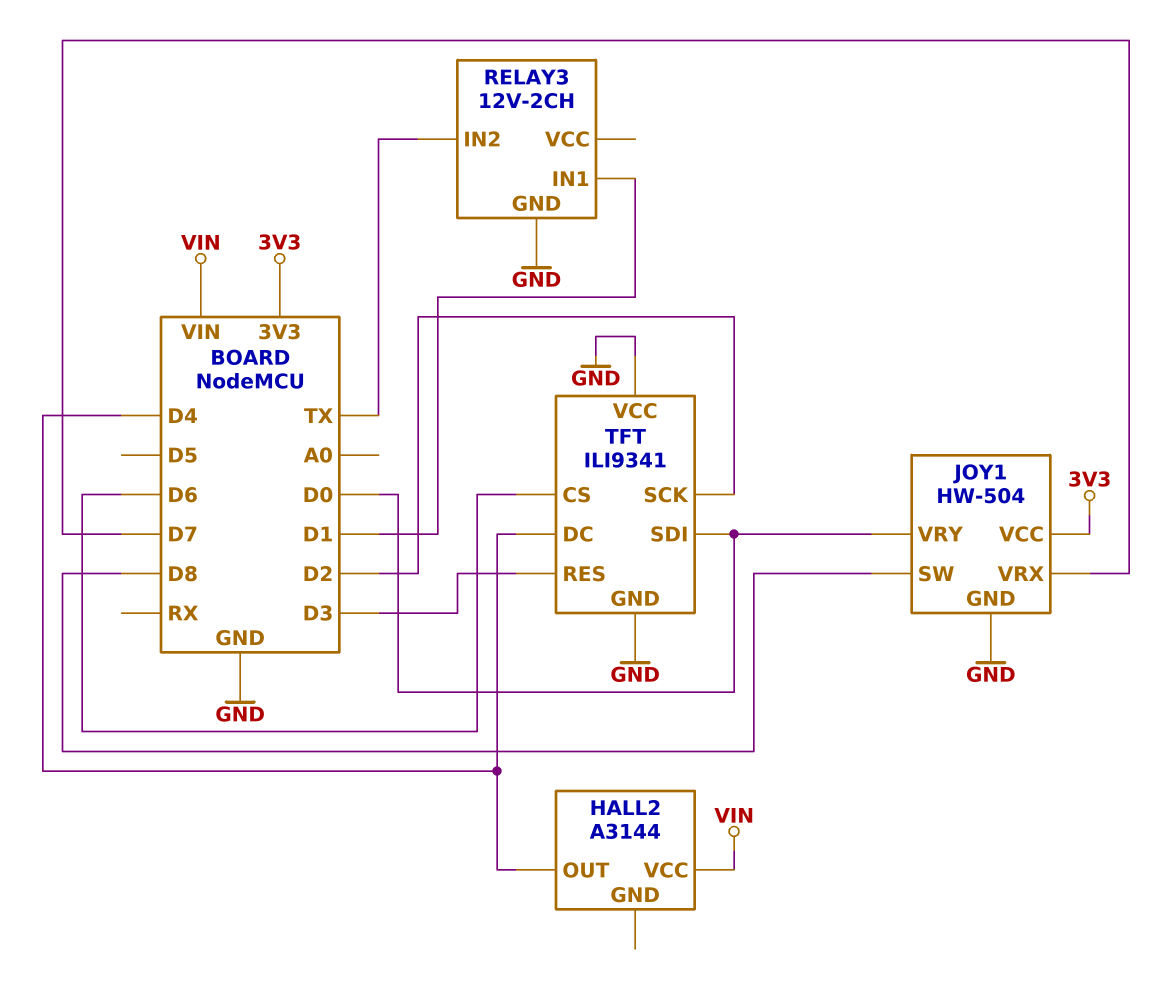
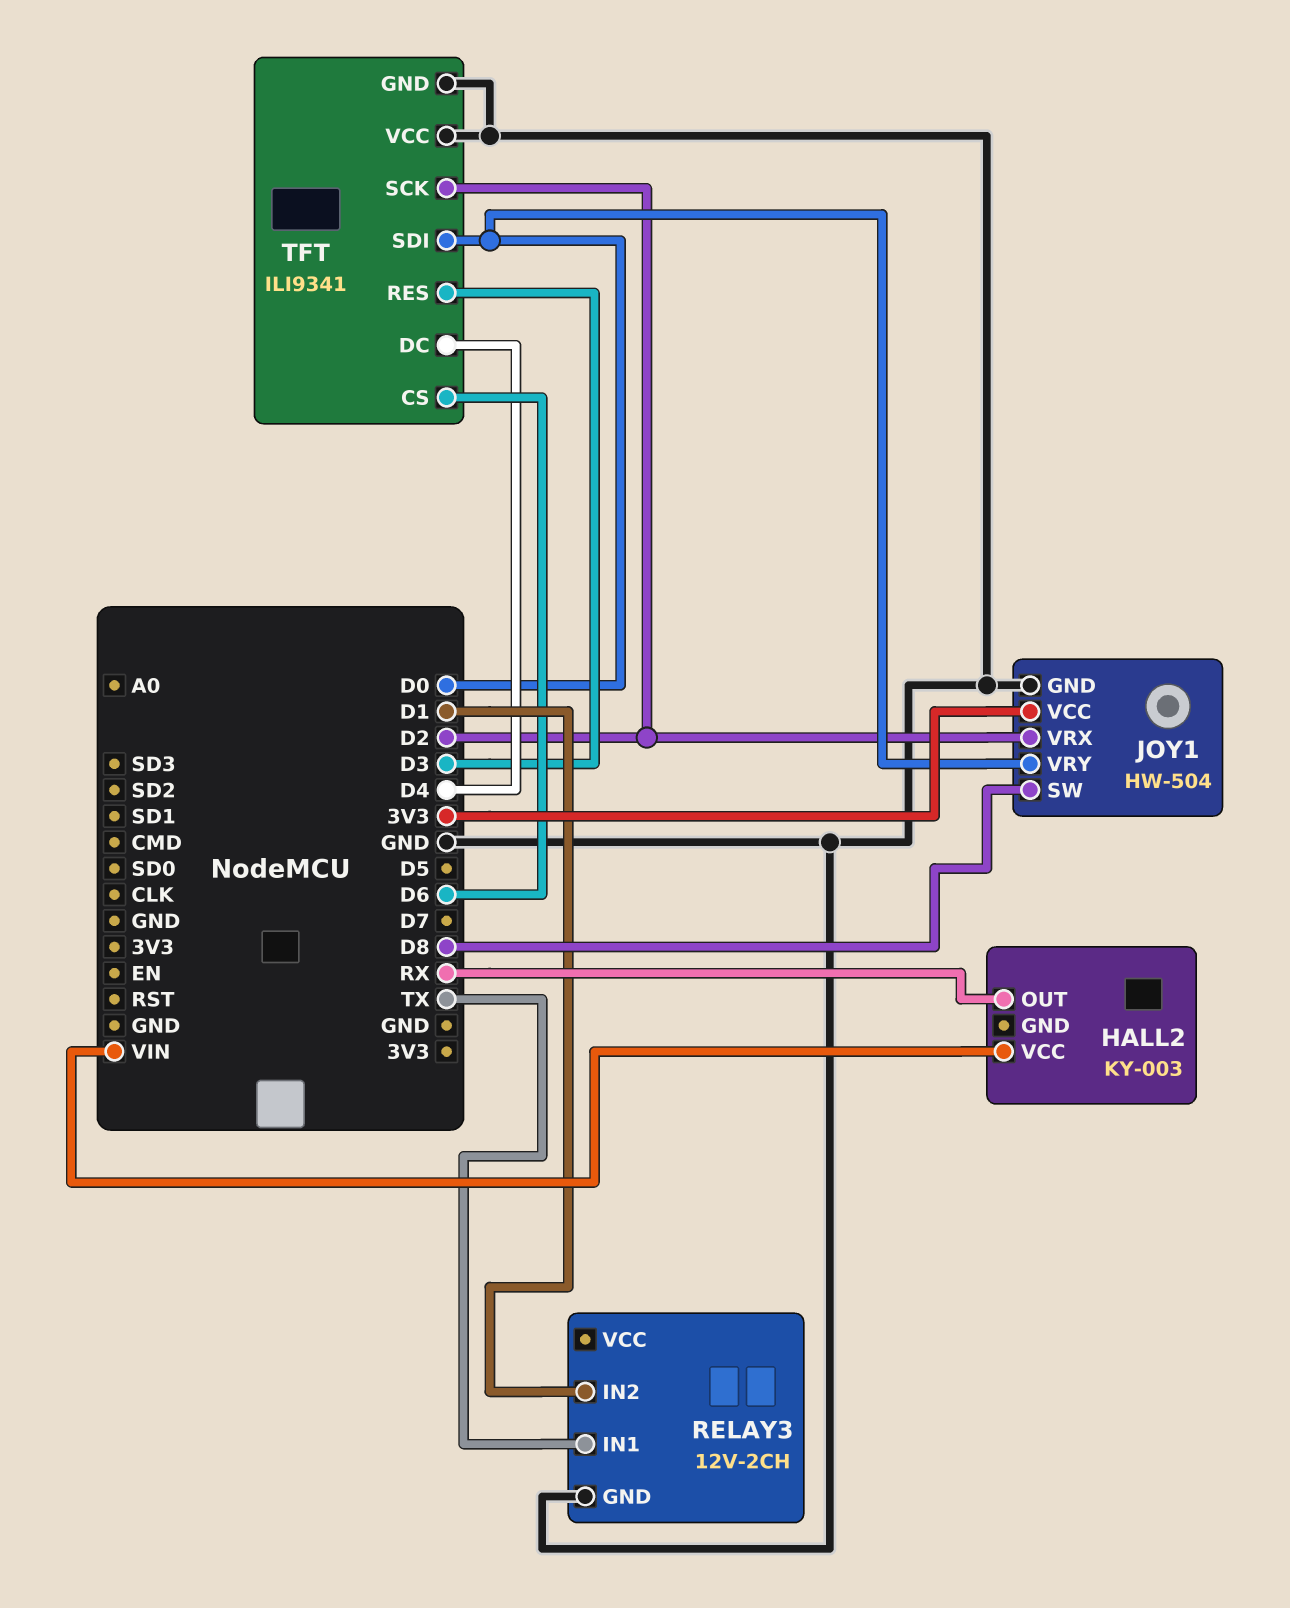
HALL2: A3144 -> KY-003
HALL2 pin OUT: D4 -> RX
JOY1 pin VRX: D7 -> D2
RELAY3 pin IN1: D1 -> TX
RELAY3 pin IN2: TX -> D1

